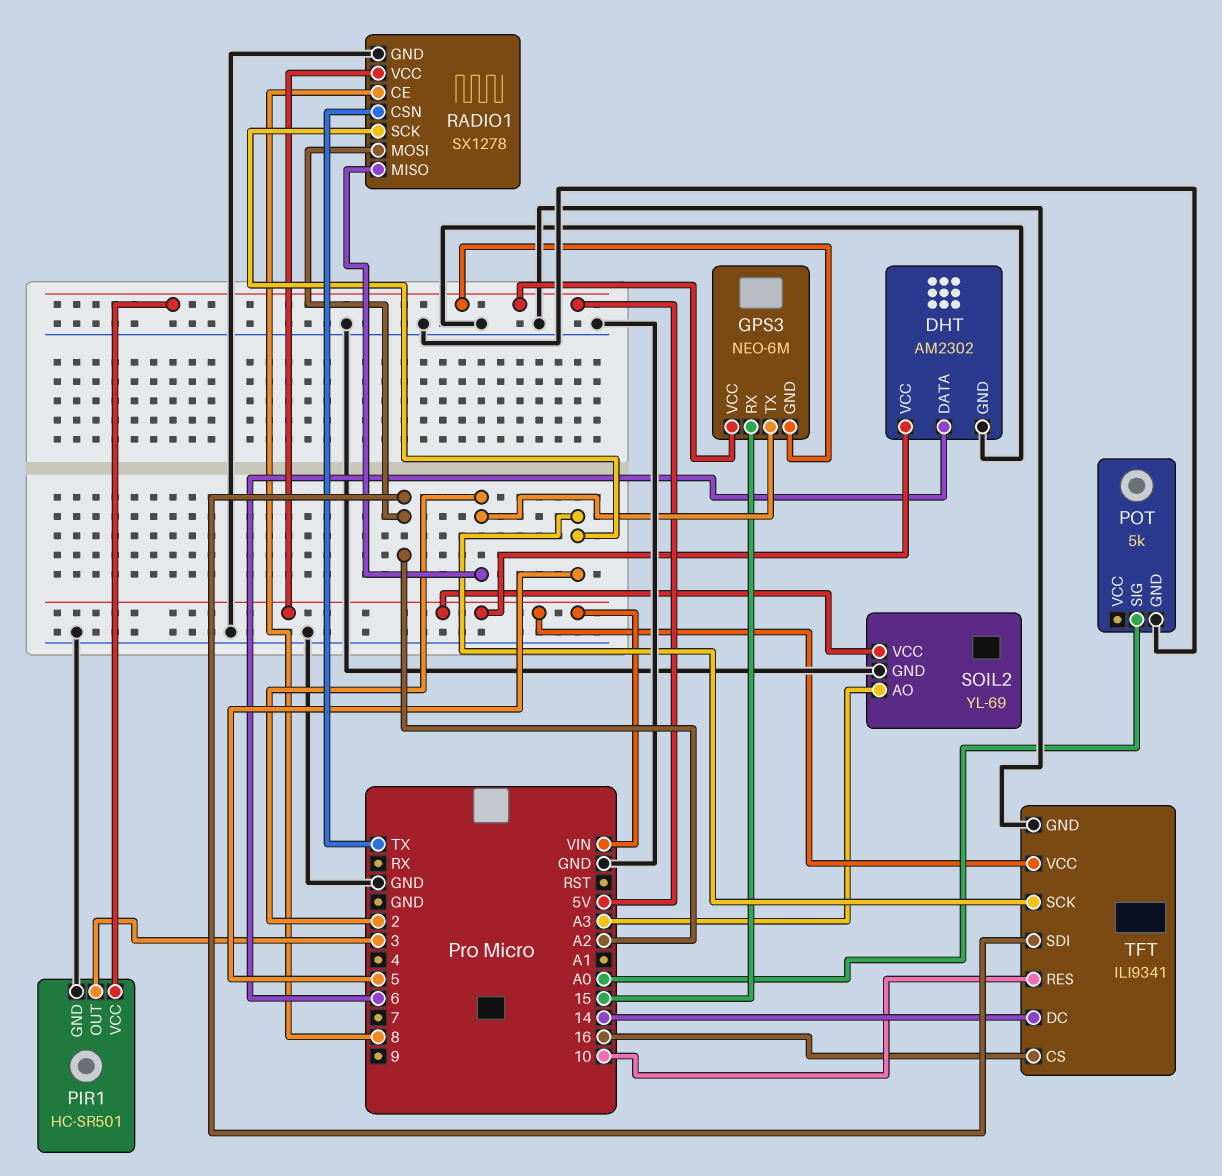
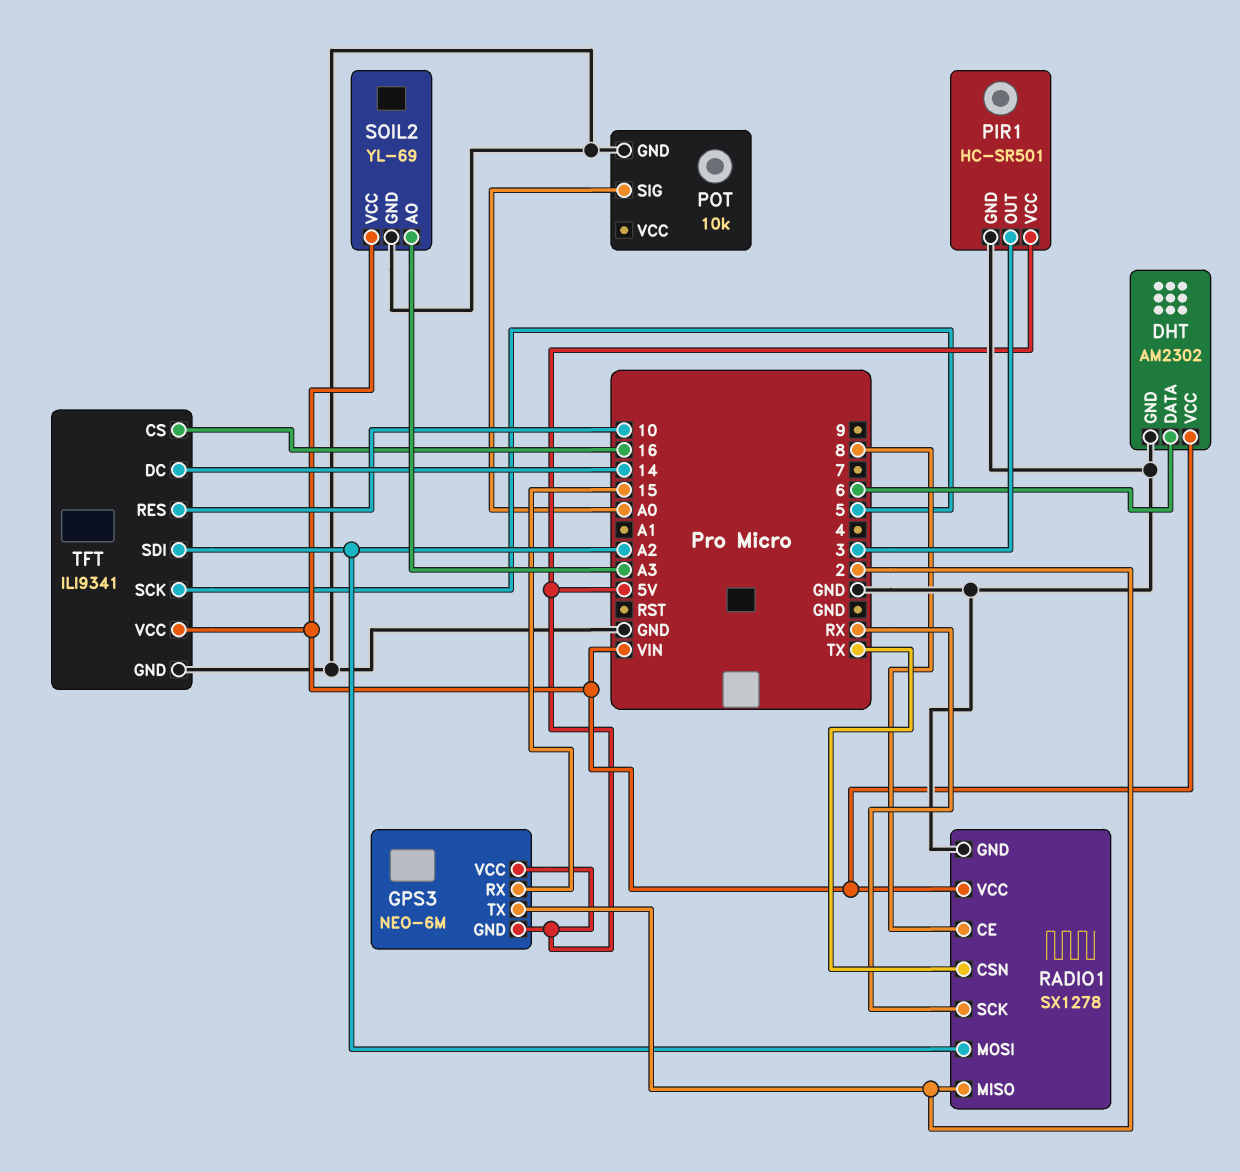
POT: 5k -> 10k
RADIO1 pin SCK: 5 -> RX

